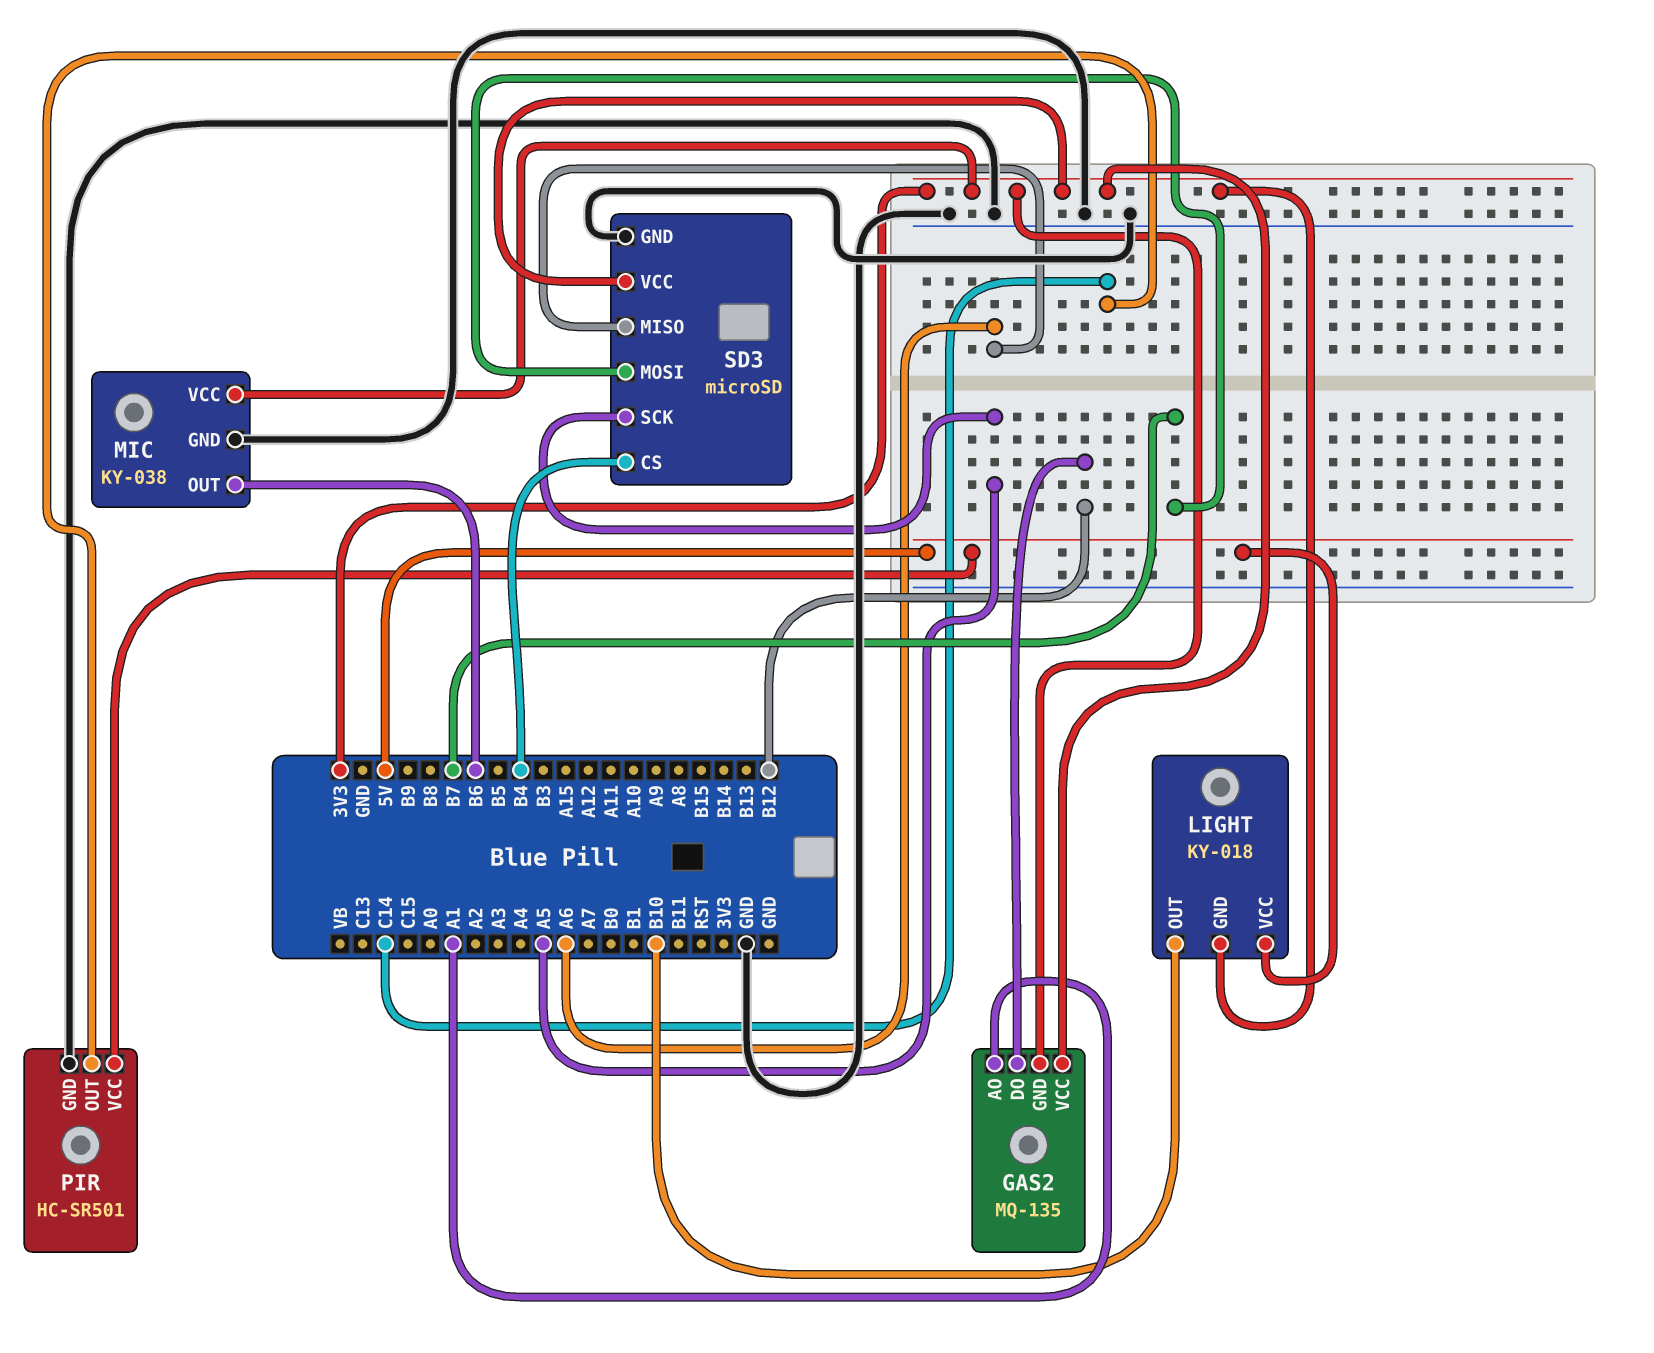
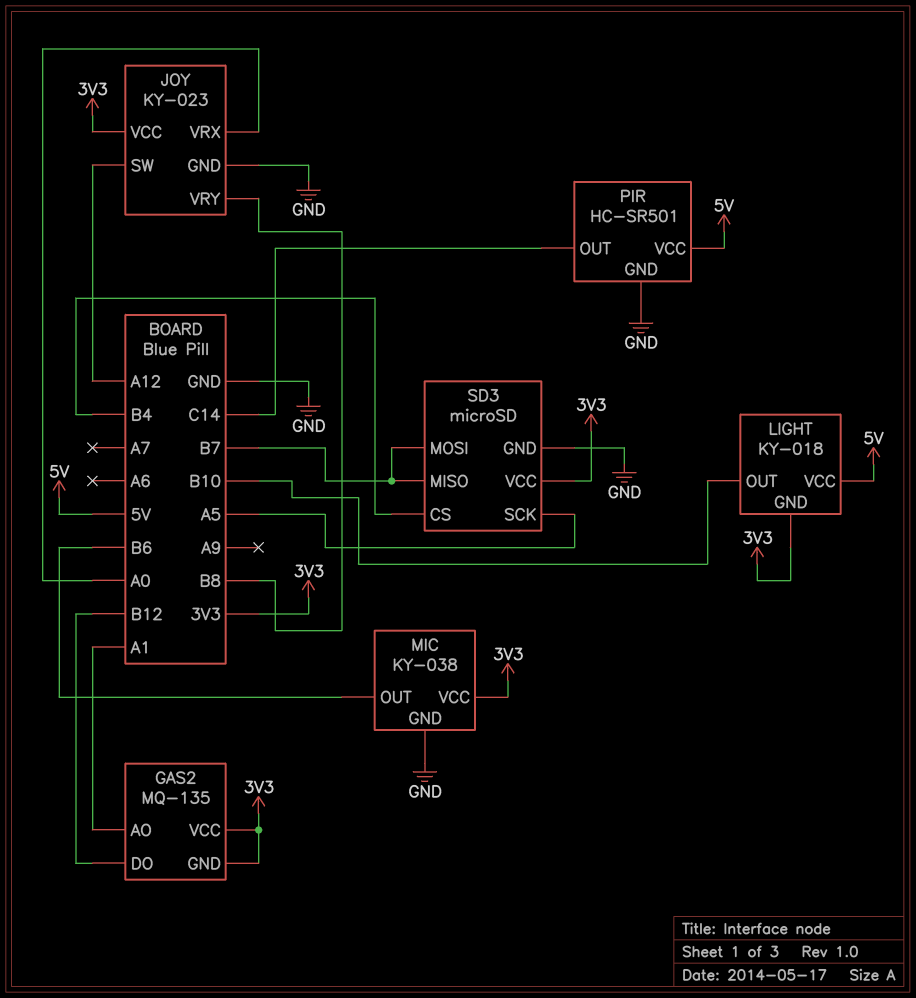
JOY: none -> KY-023
JOY pin GND: none -> GND
JOY pin SW: none -> A12
JOY pin VCC: none -> 3V3
JOY pin VRX: none -> A0
JOY pin VRY: none -> B8
SD3 pin MISO: A6 -> B7

